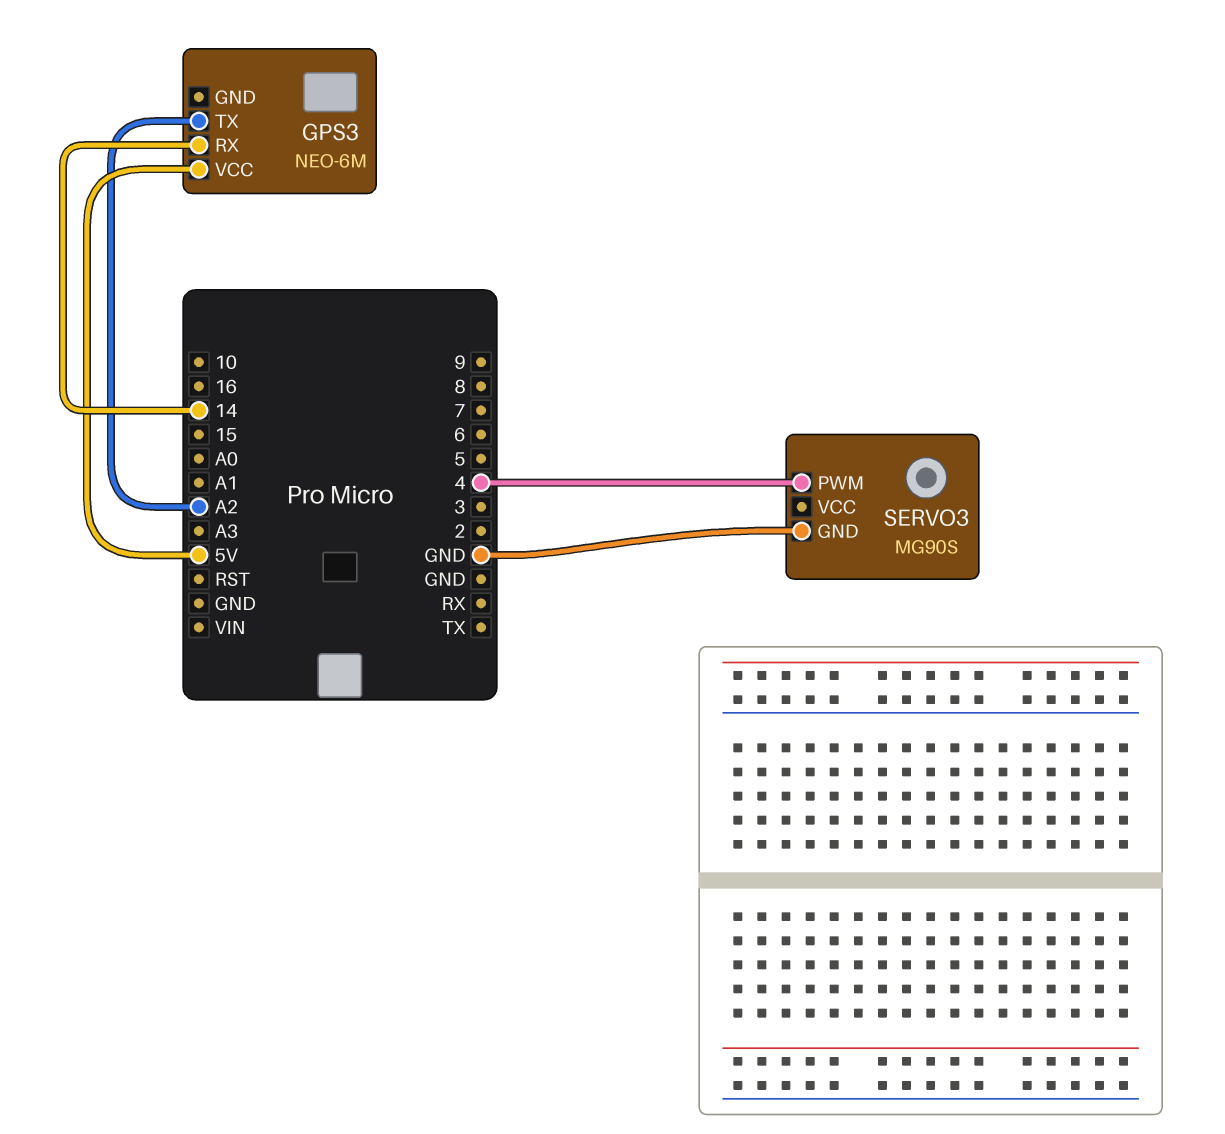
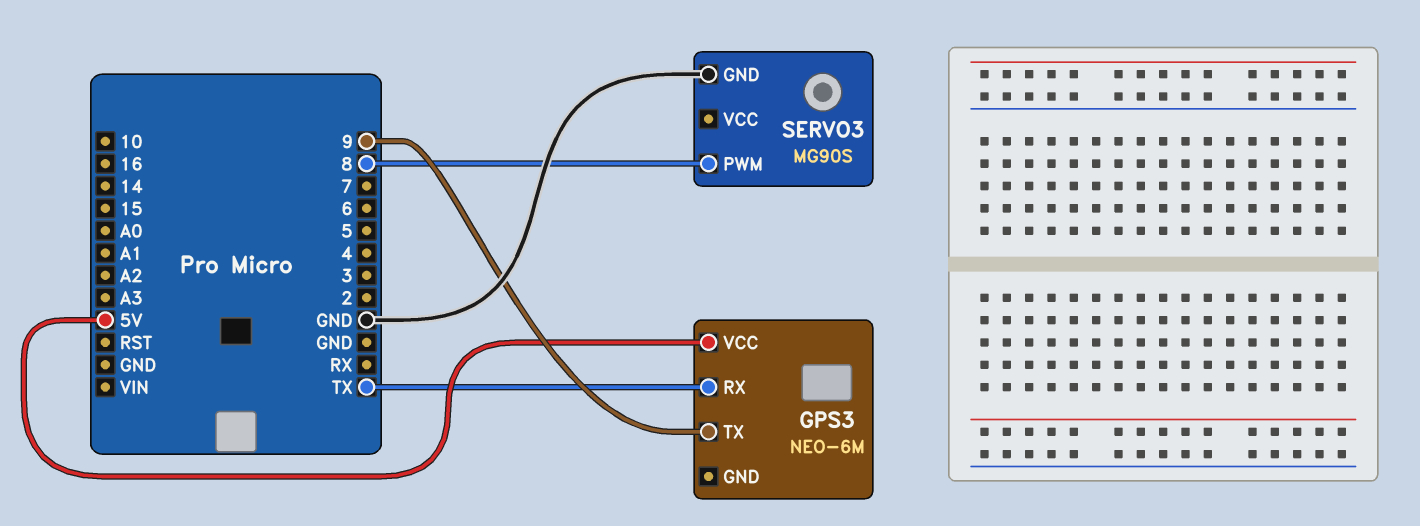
GPS3 pin RX: 14 -> TX
GPS3 pin TX: A2 -> 9
SERVO3 pin PWM: 4 -> 8

